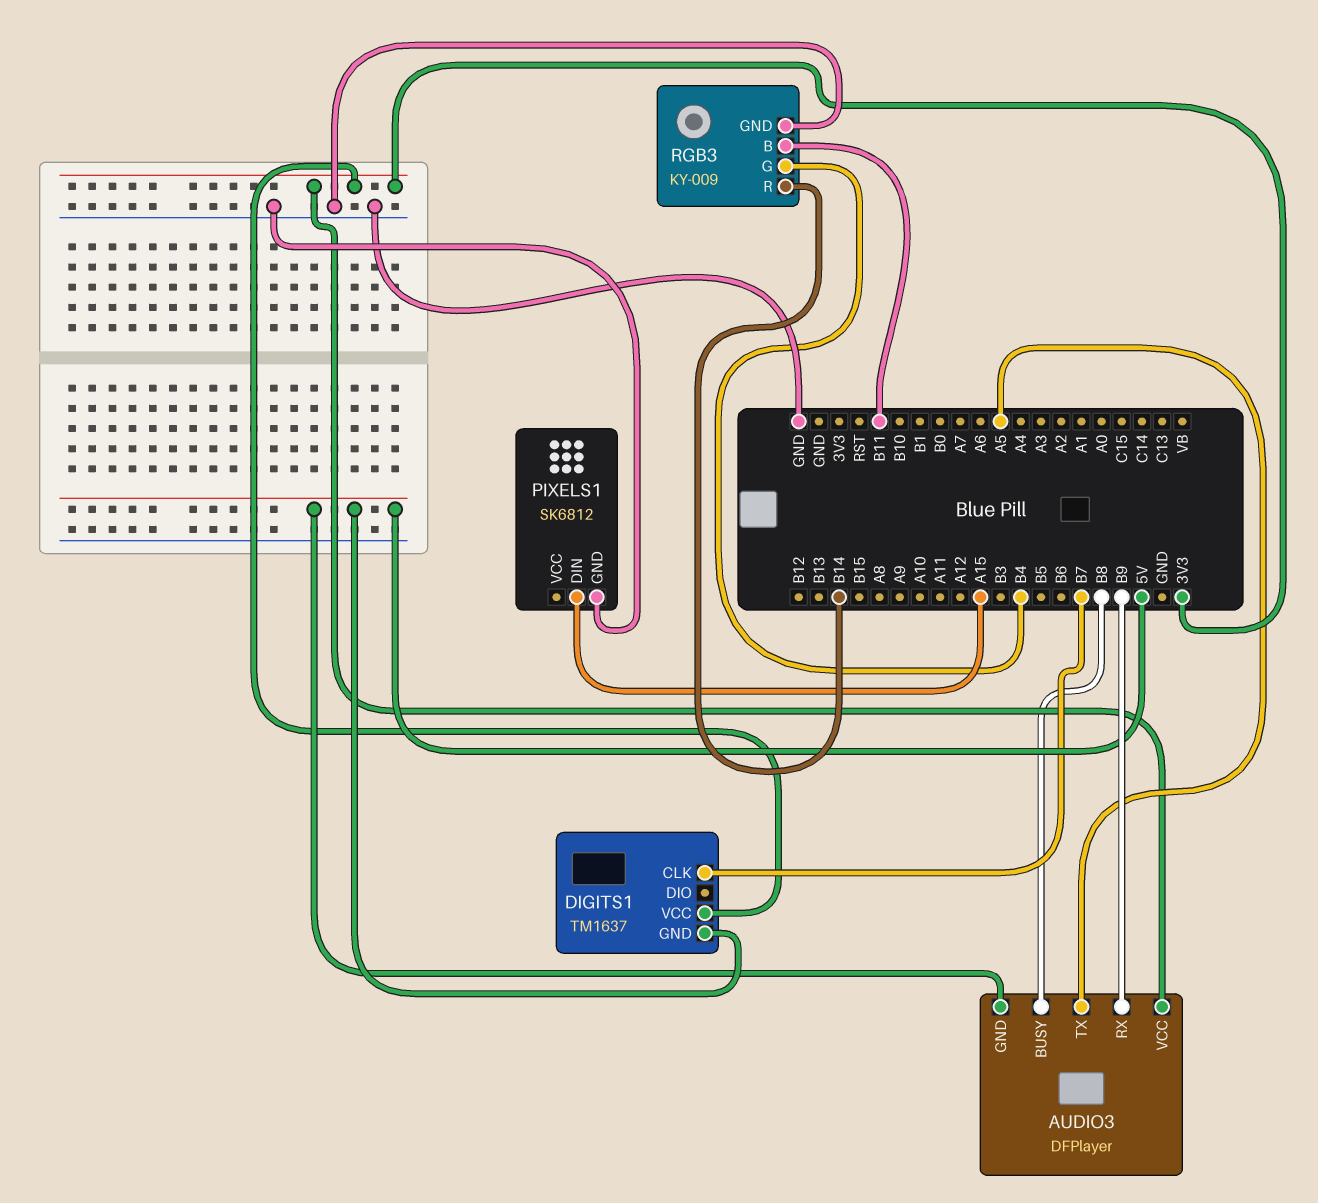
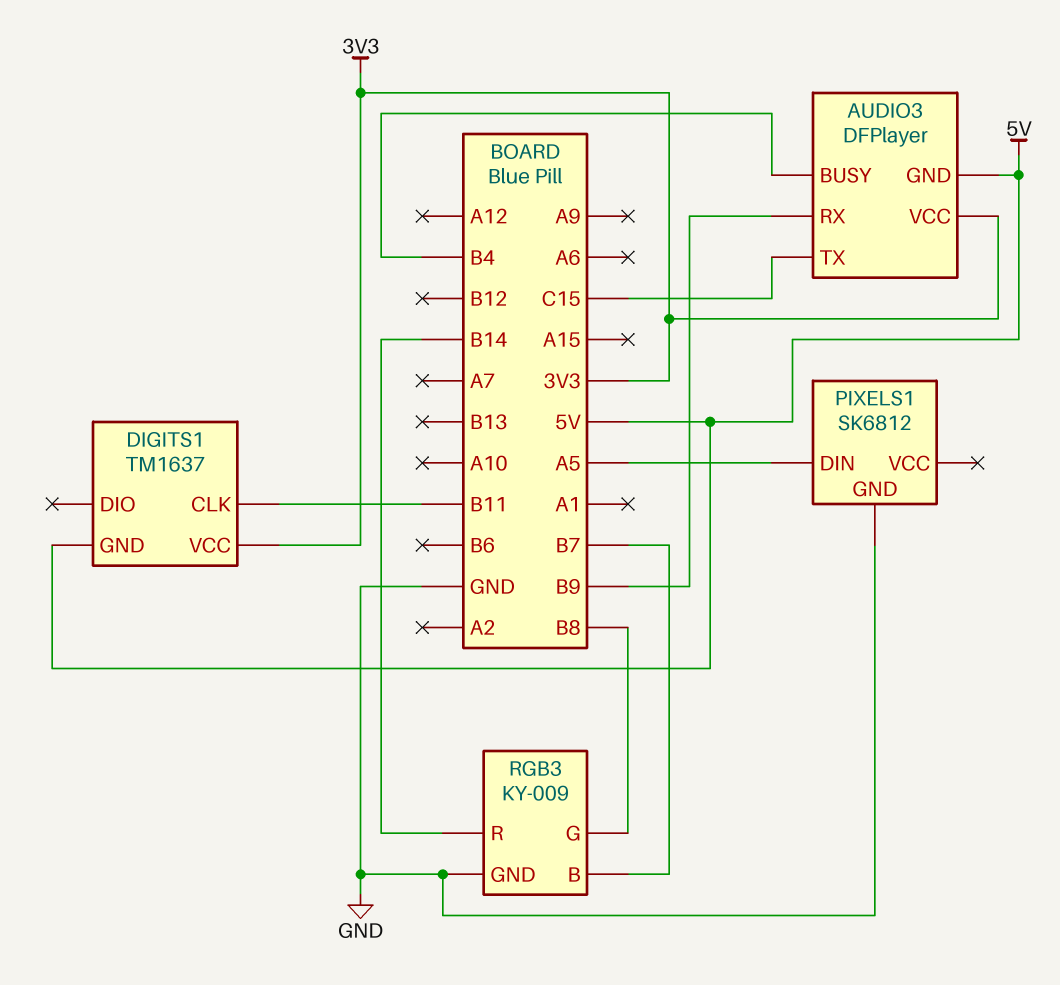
AUDIO3 pin BUSY: B8 -> B4
AUDIO3 pin TX: A5 -> C15
DIGITS1 pin CLK: B7 -> B11
PIXELS1 pin DIN: A15 -> A5
RGB3 pin B: B11 -> B7
RGB3 pin G: B4 -> B8

